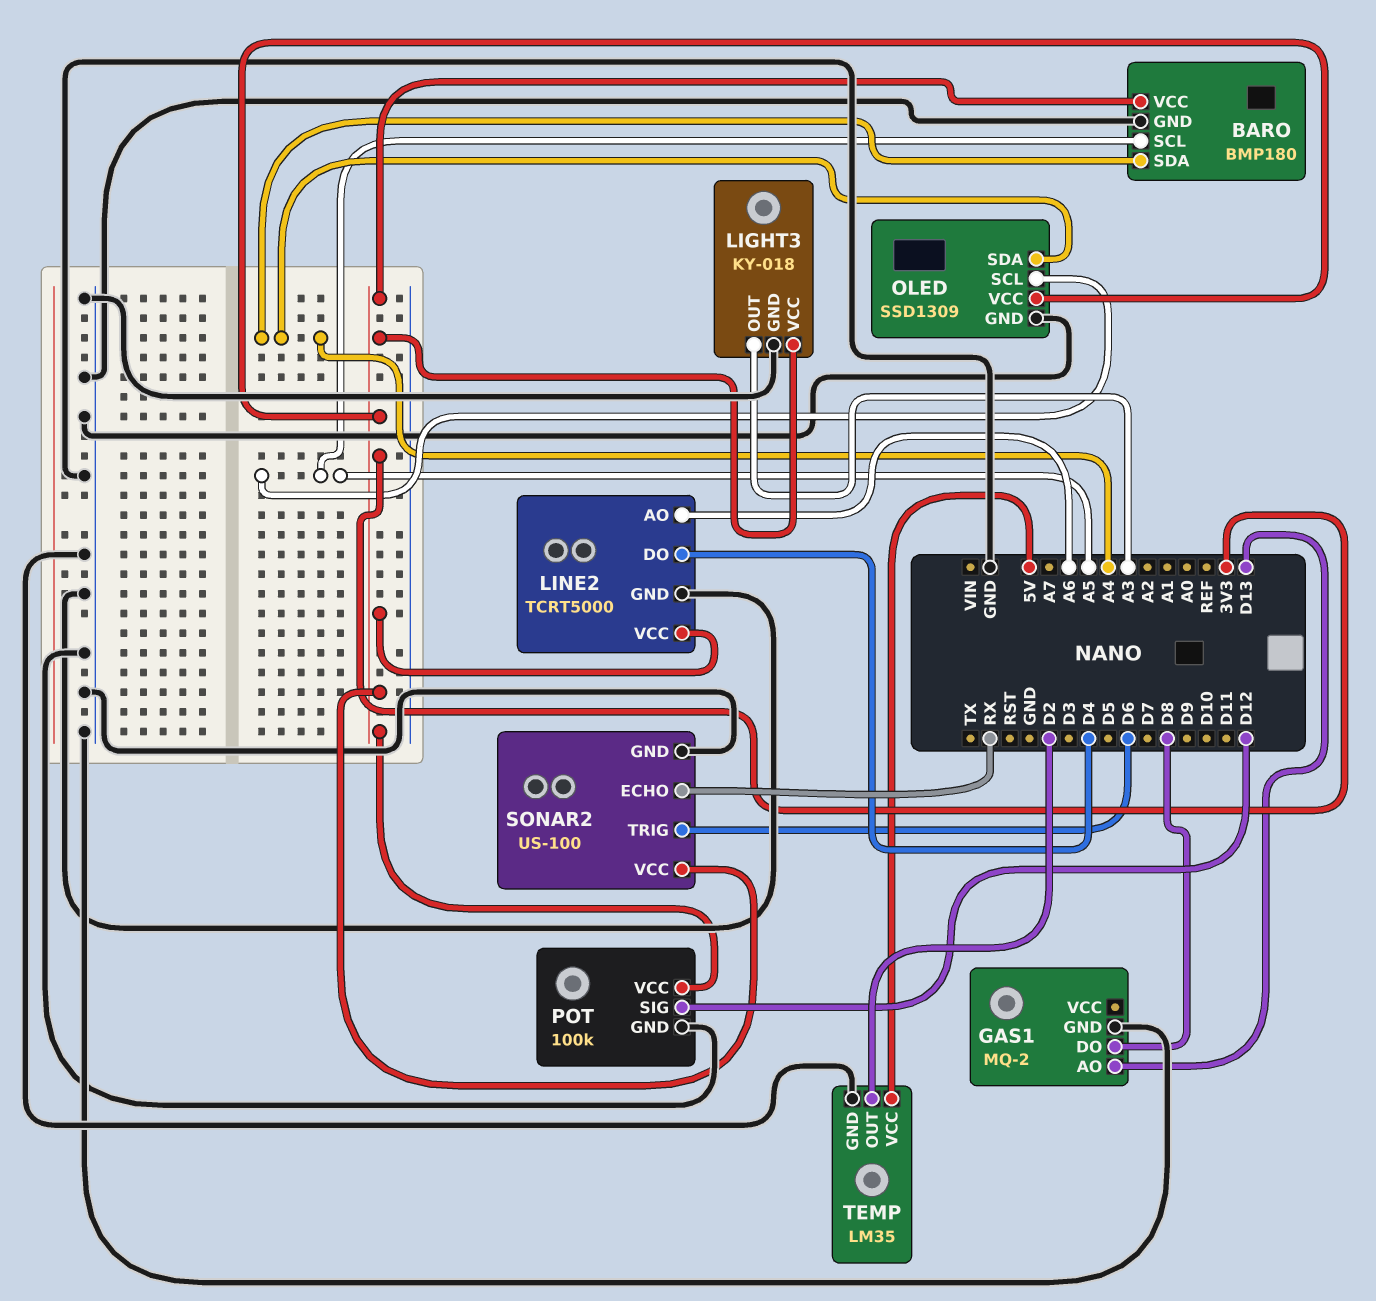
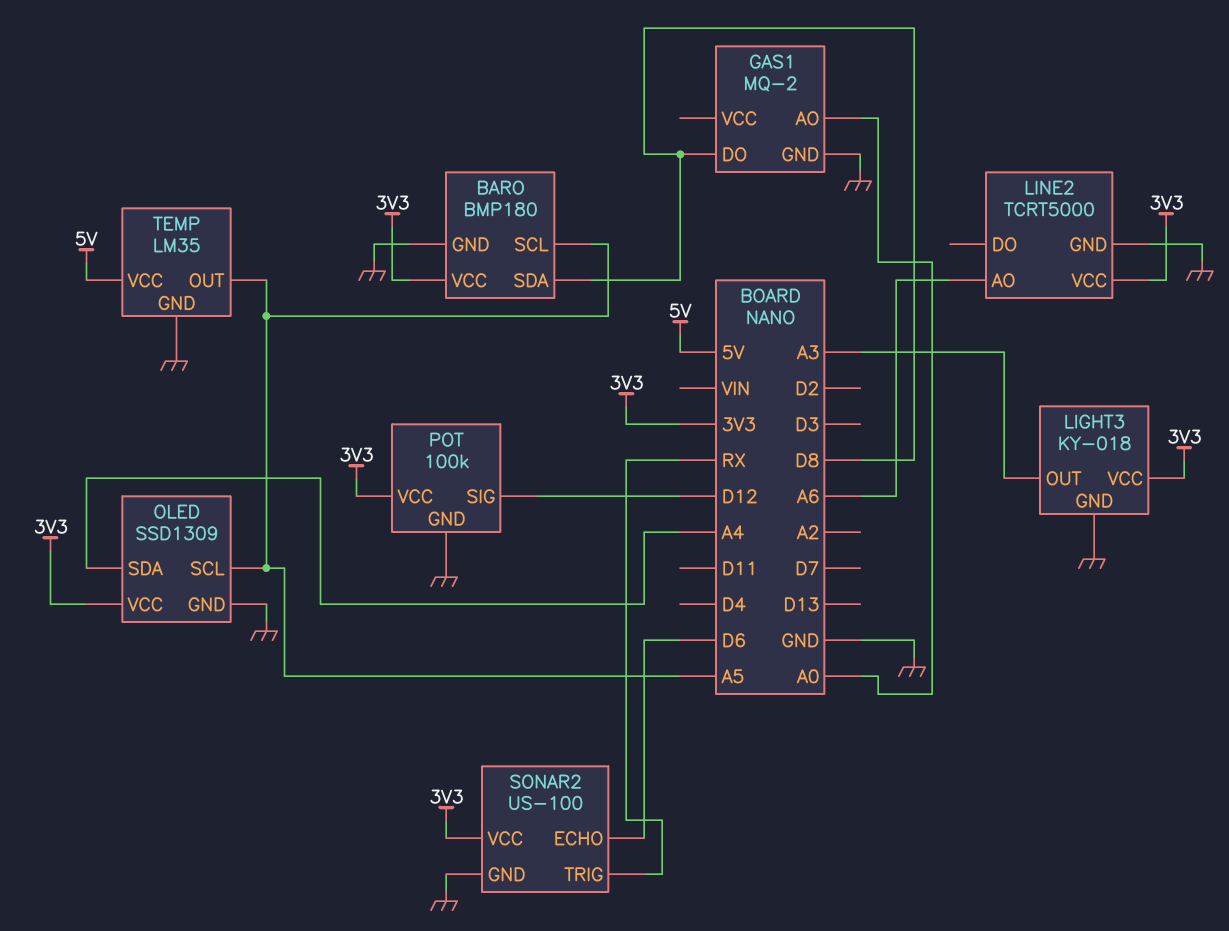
BARO pin SDA: A4 -> D8
GAS1 pin AO: D13 -> A0
LINE2 pin DO: D4 -> none
SONAR2 pin ECHO: RX -> D6
SONAR2 pin TRIG: D6 -> RX
TEMP pin OUT: D2 -> A5

